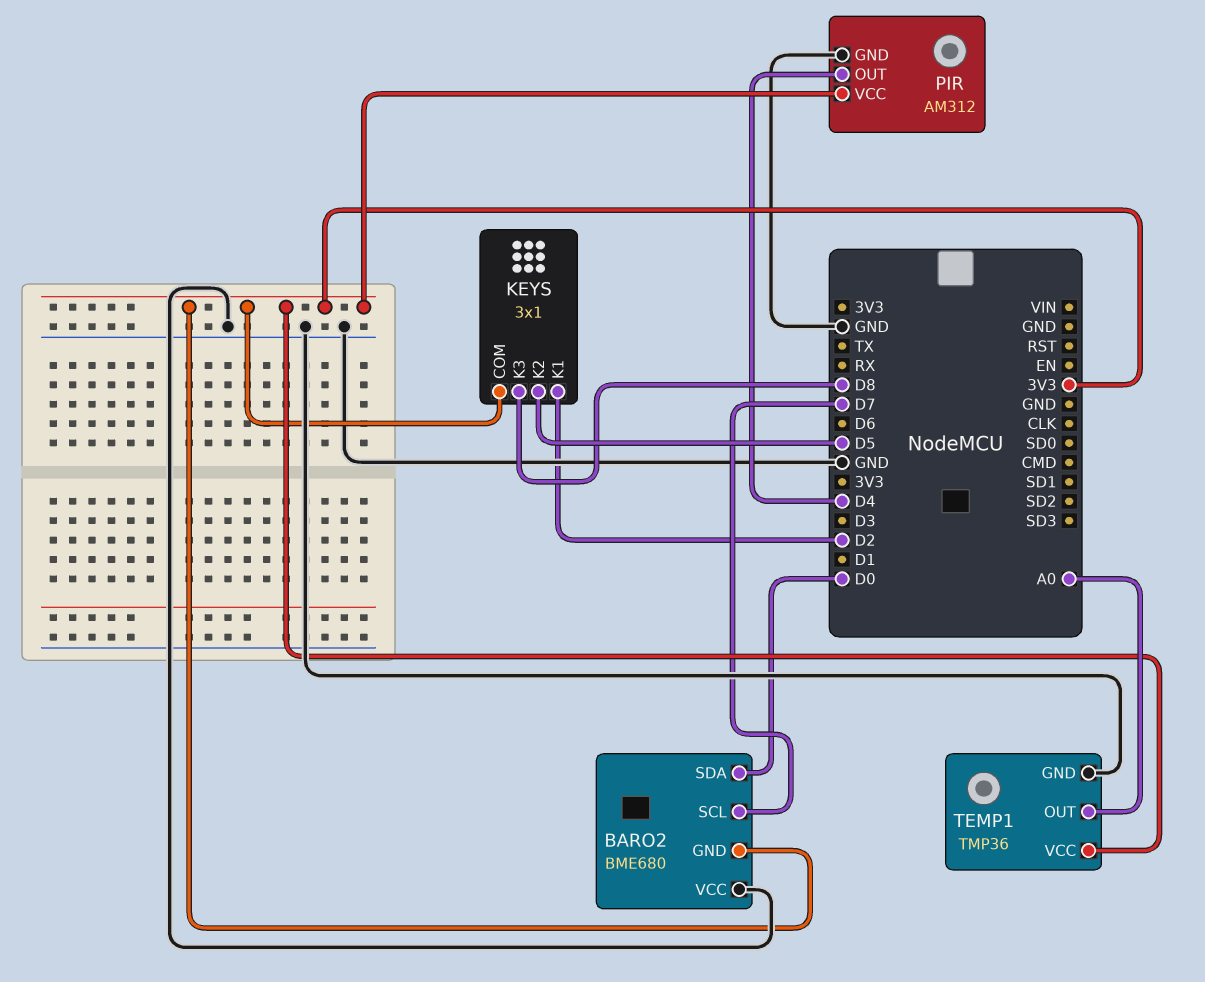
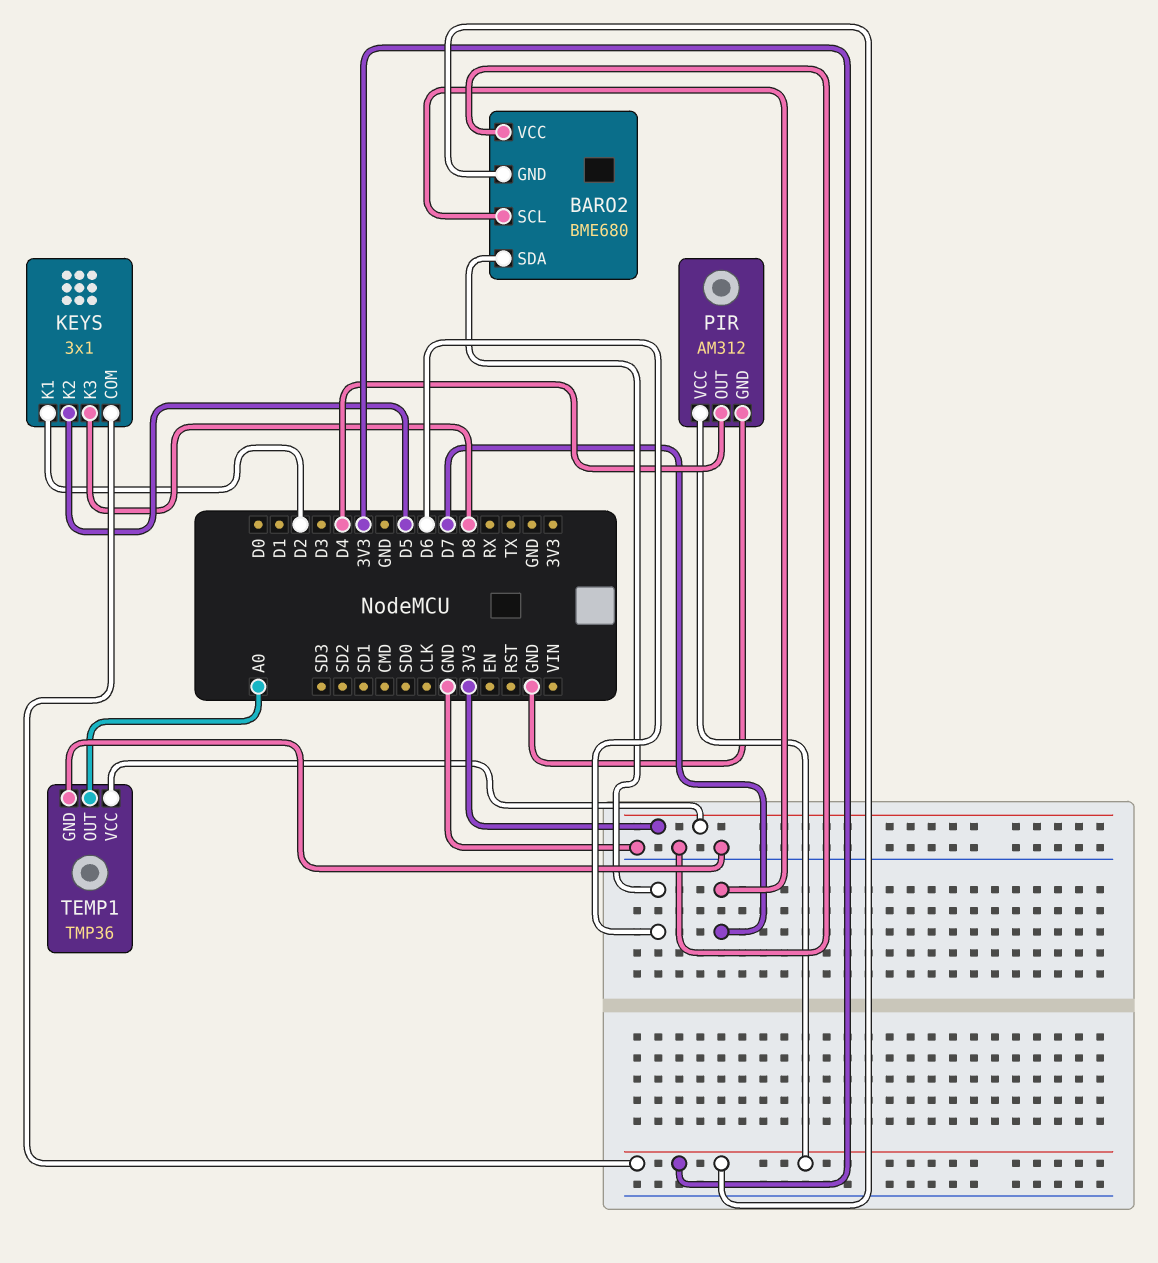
BARO2 pin SDA: D0 -> D6

